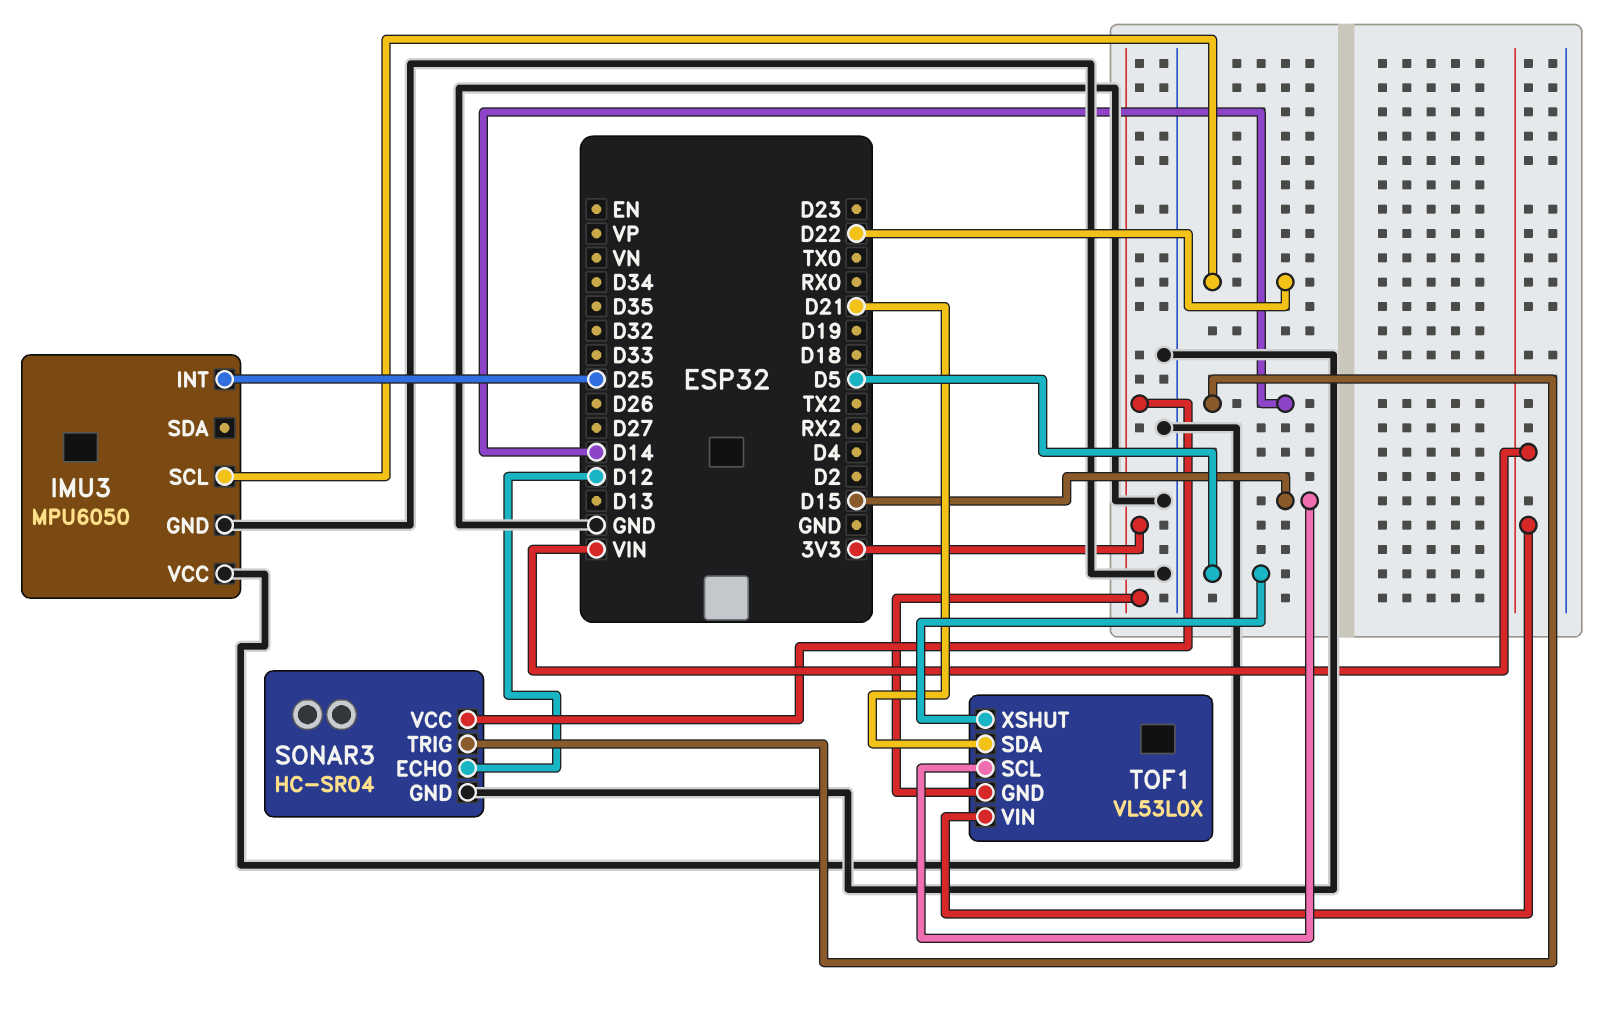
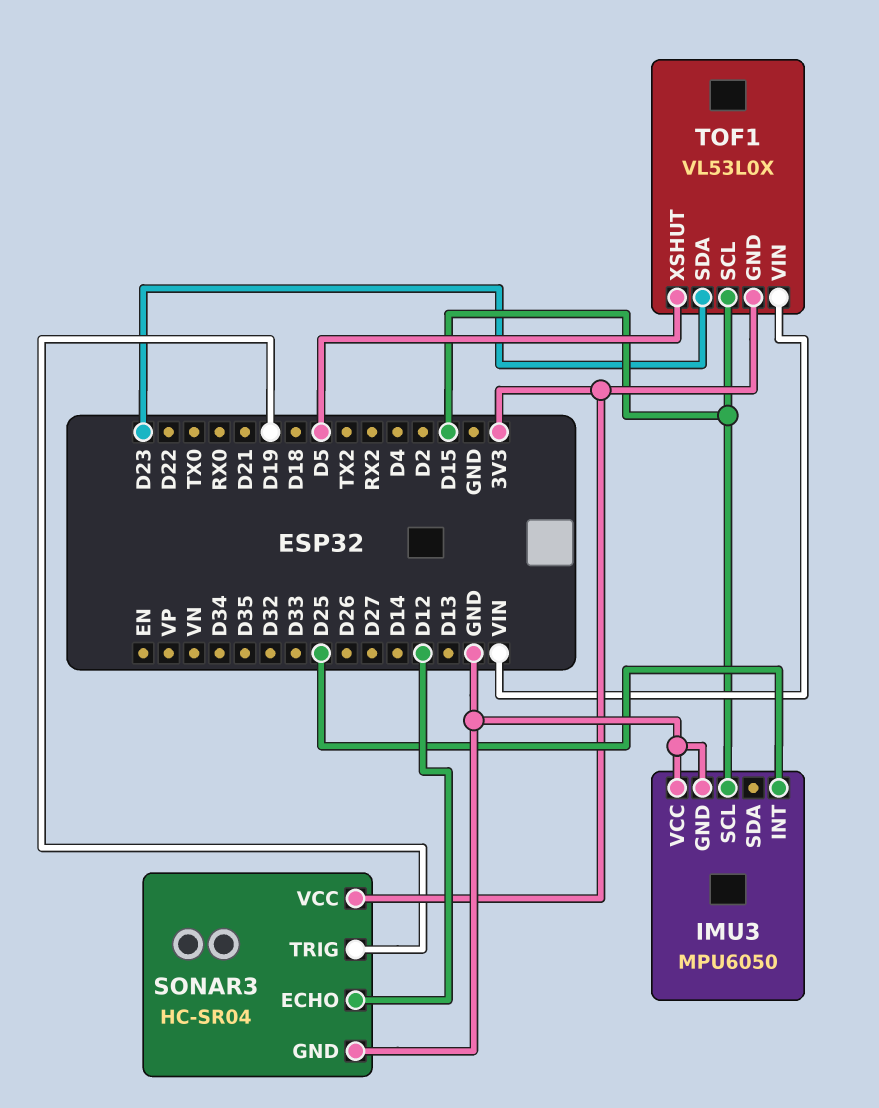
IMU3 pin SCL: D22 -> D15
SONAR3 pin TRIG: D14 -> D19
TOF1 pin SDA: D21 -> D23

